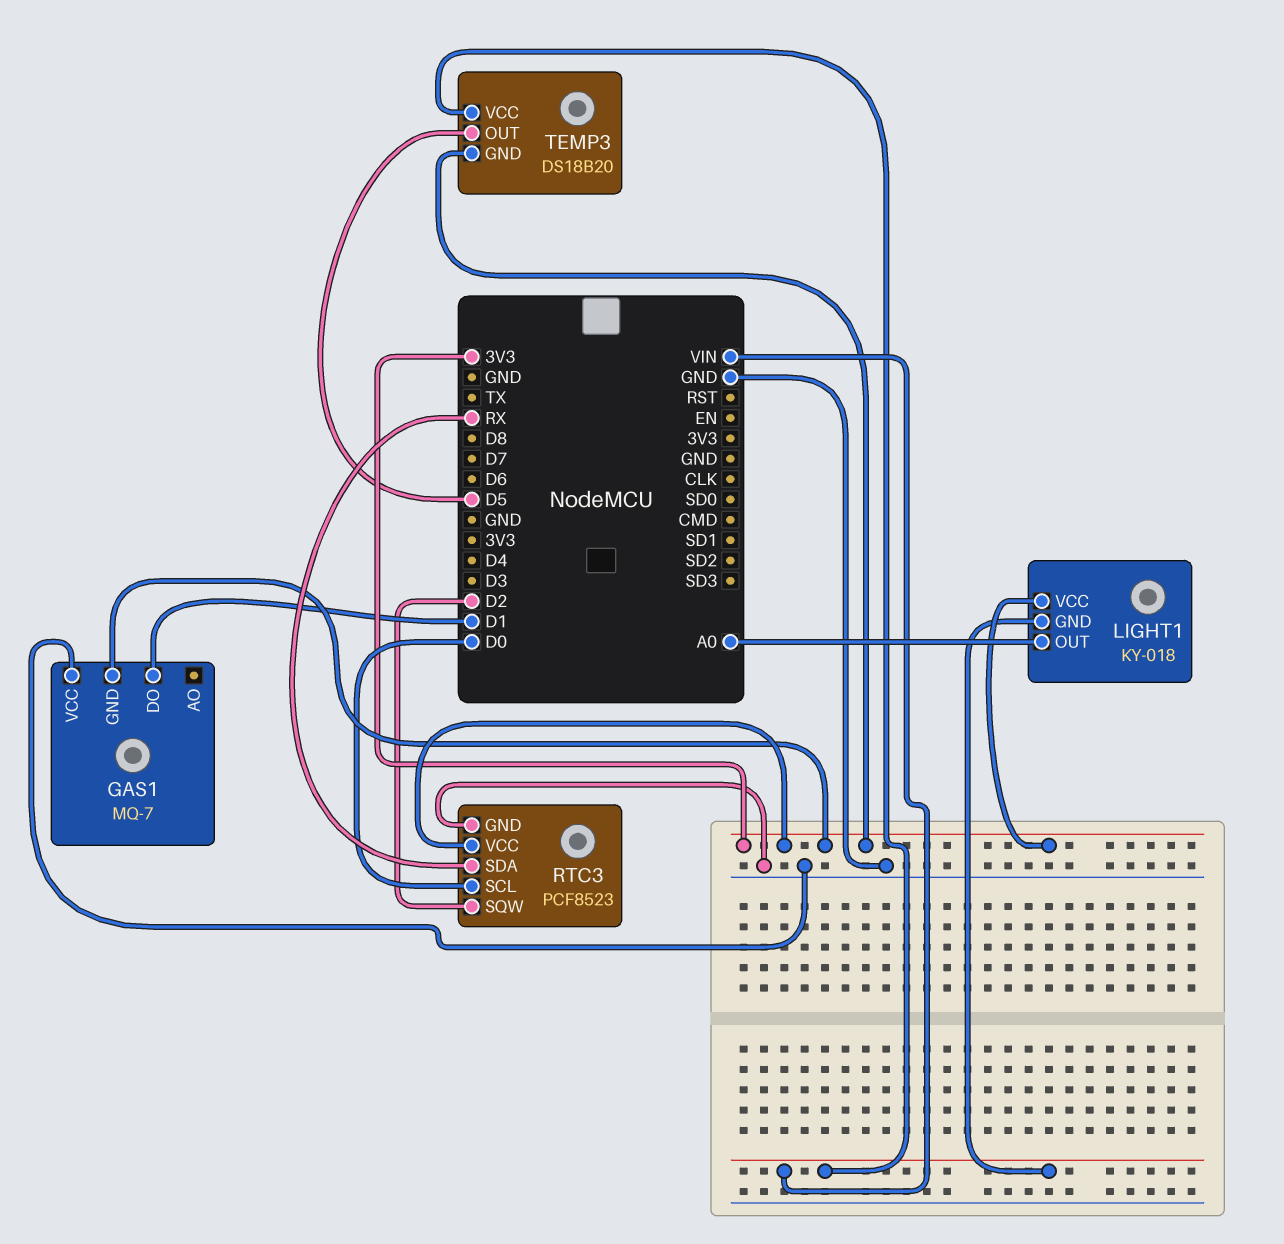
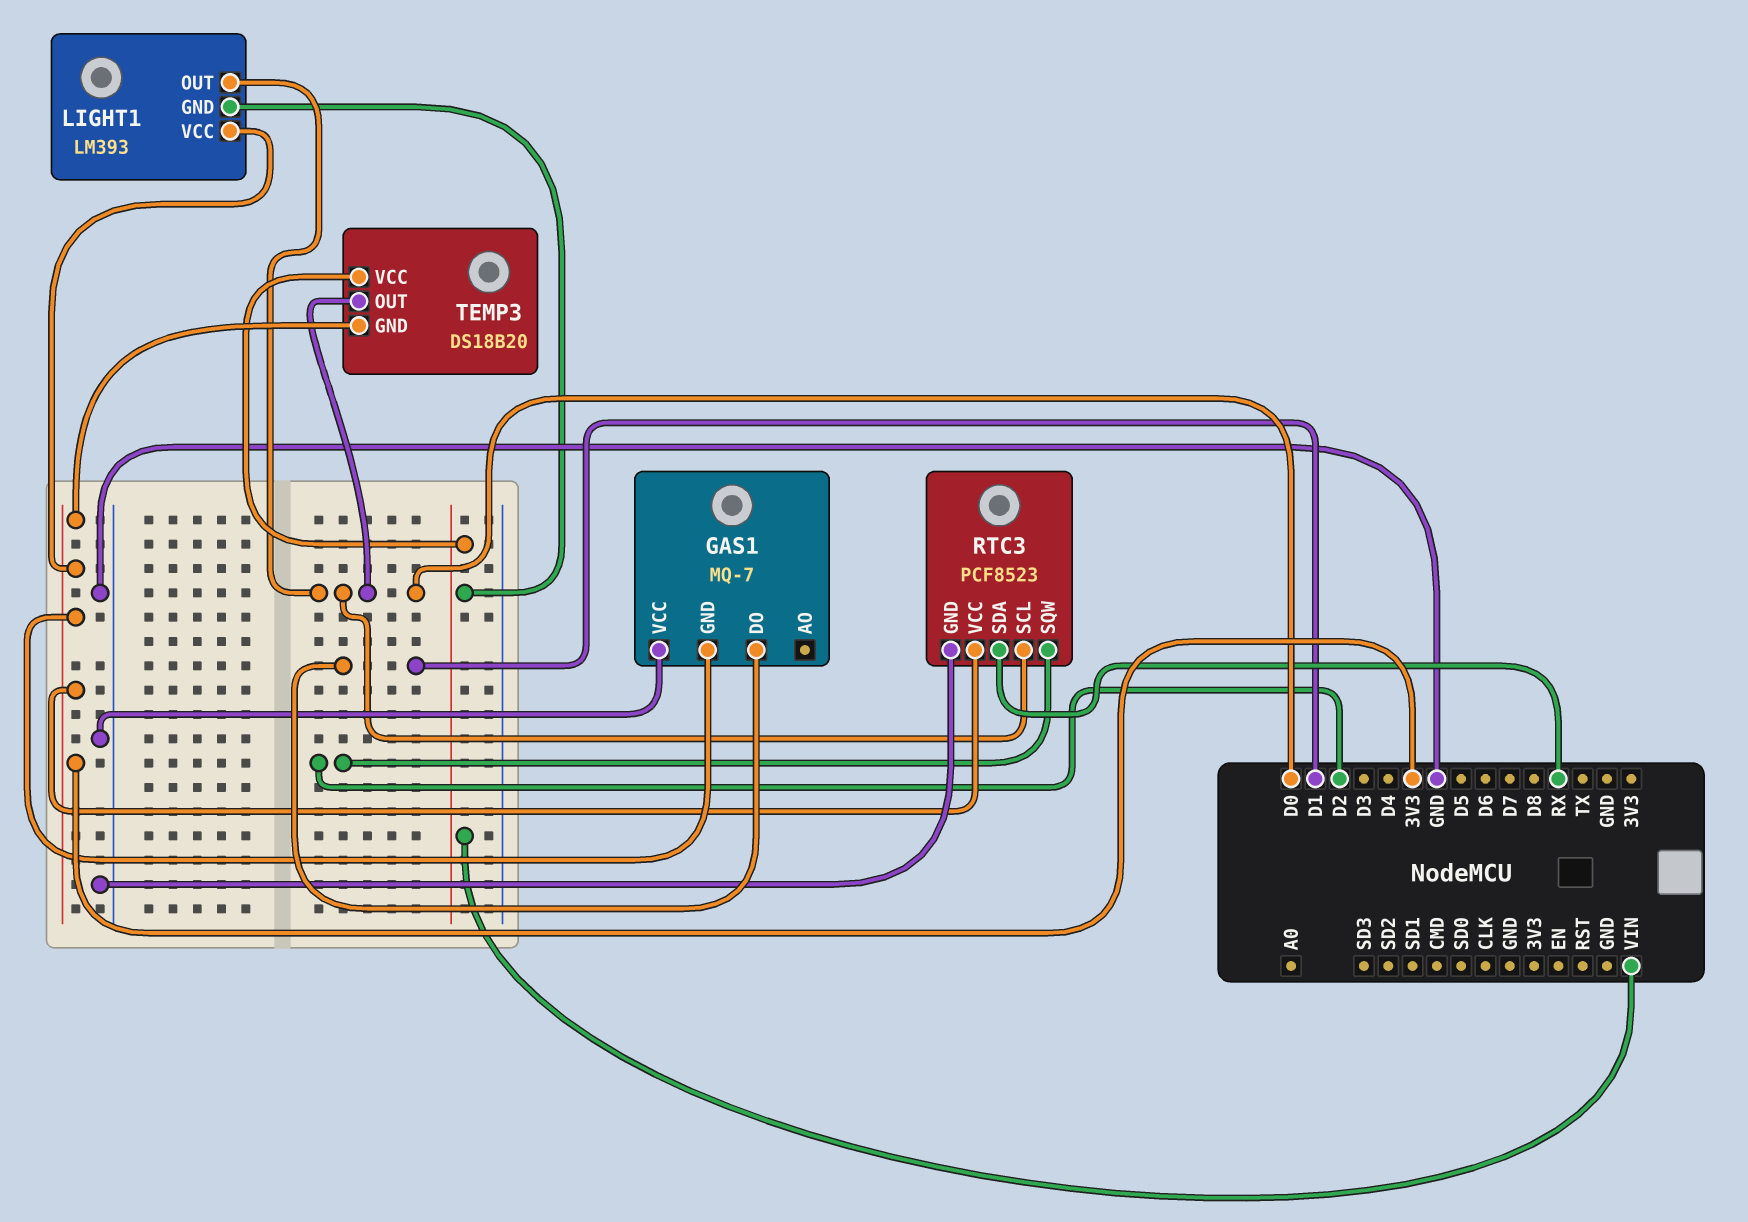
LIGHT1: KY-018 -> LM393
LIGHT1 pin OUT: A0 -> D0
TEMP3 pin OUT: D5 -> D0

